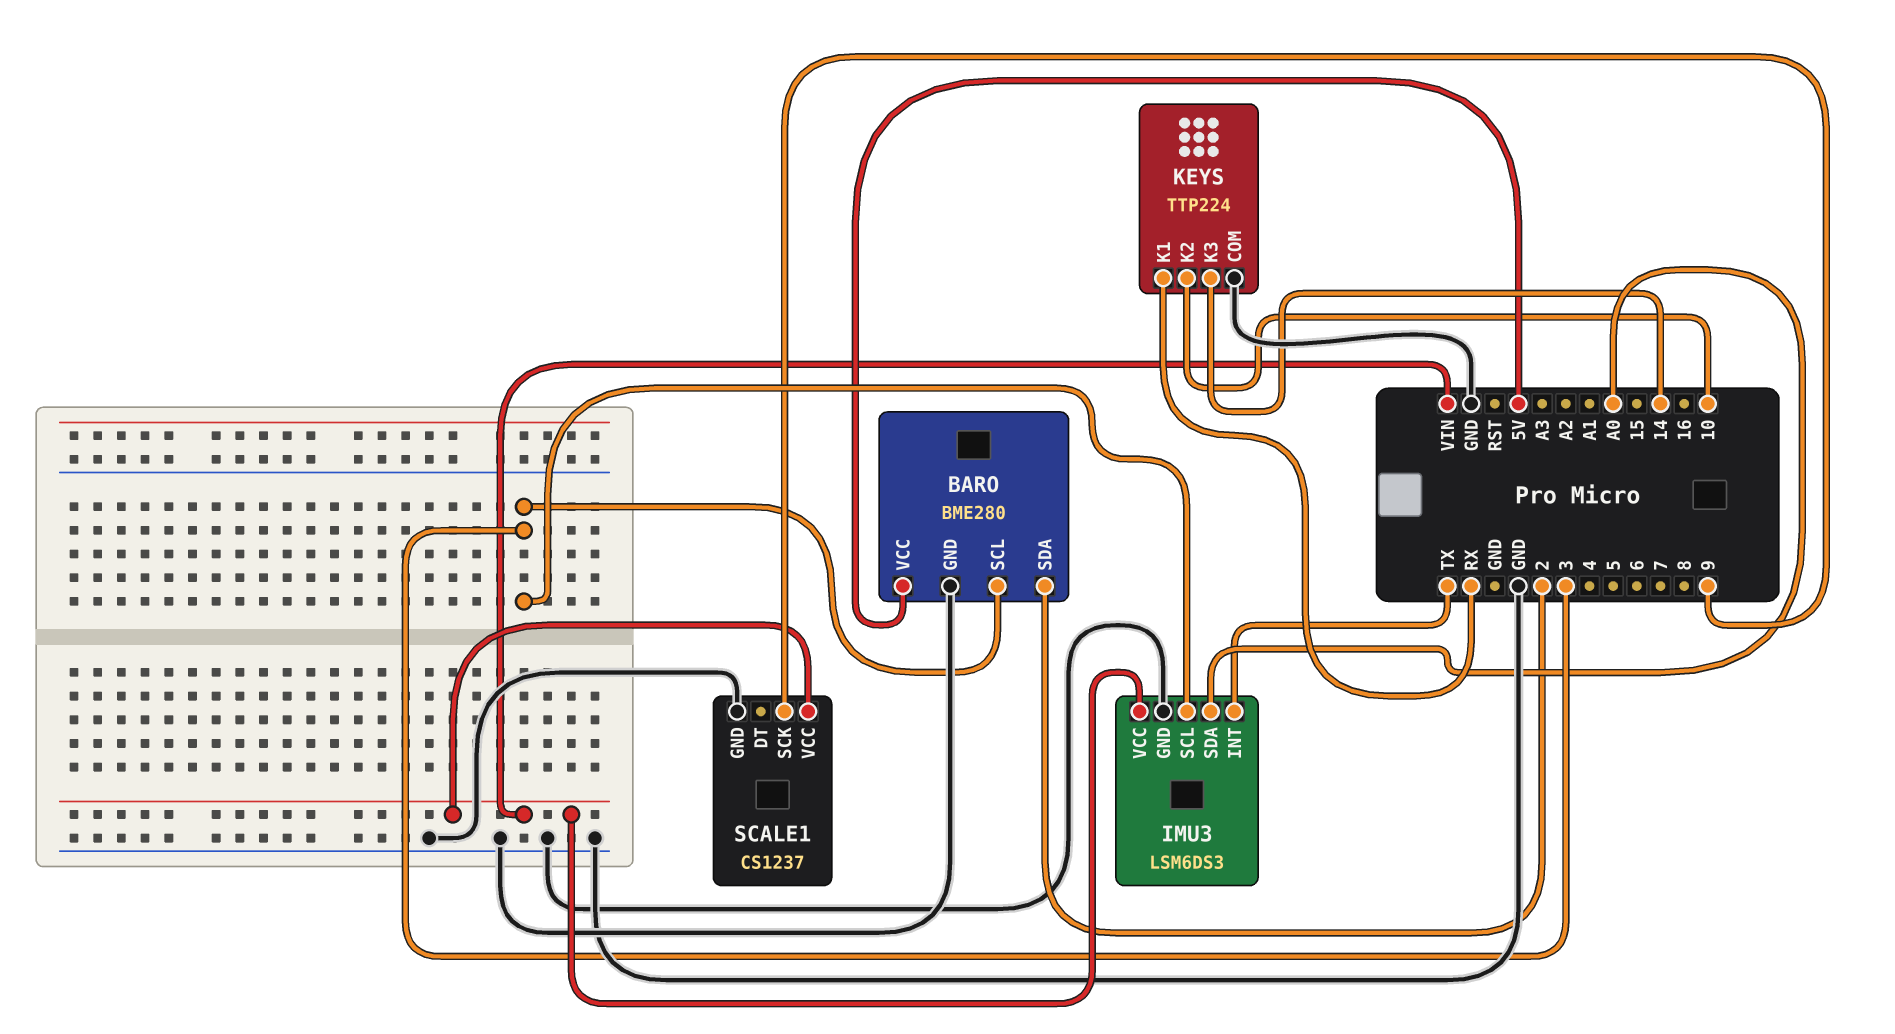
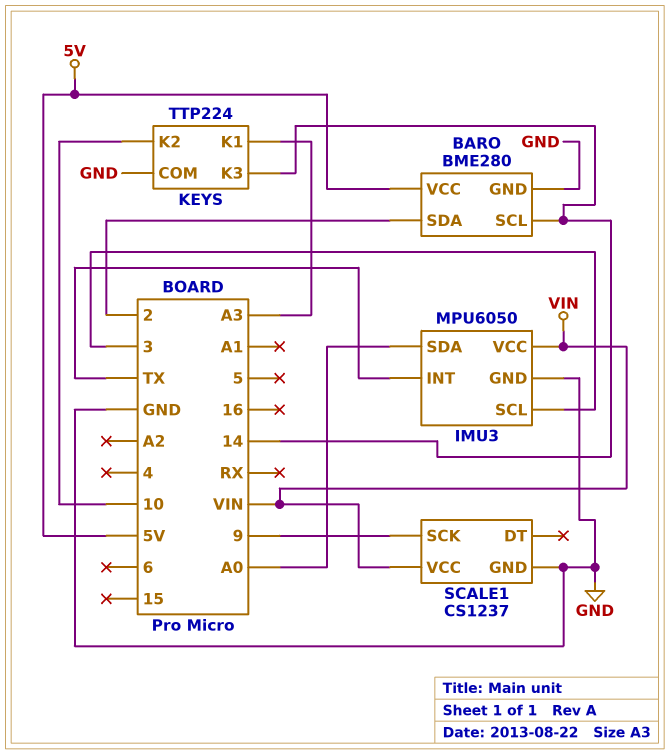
BARO pin SCL: 3 -> 14
IMU3: LSM6DS3 -> MPU6050
KEYS pin K1: RX -> A3

